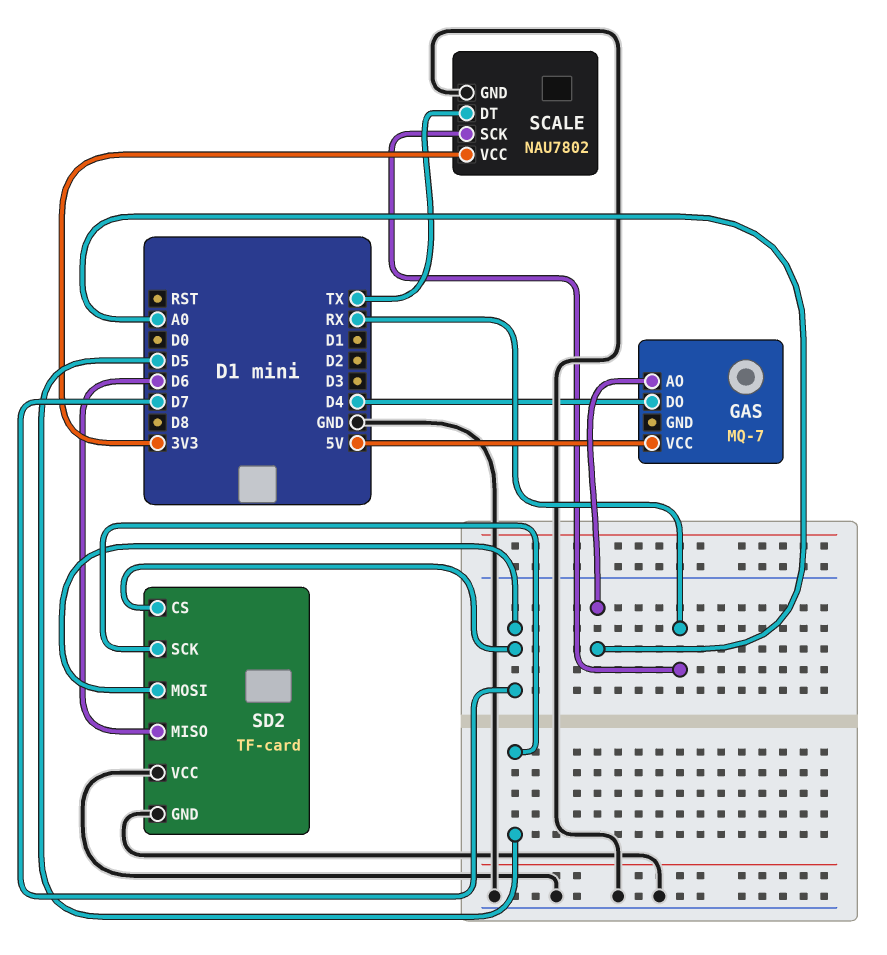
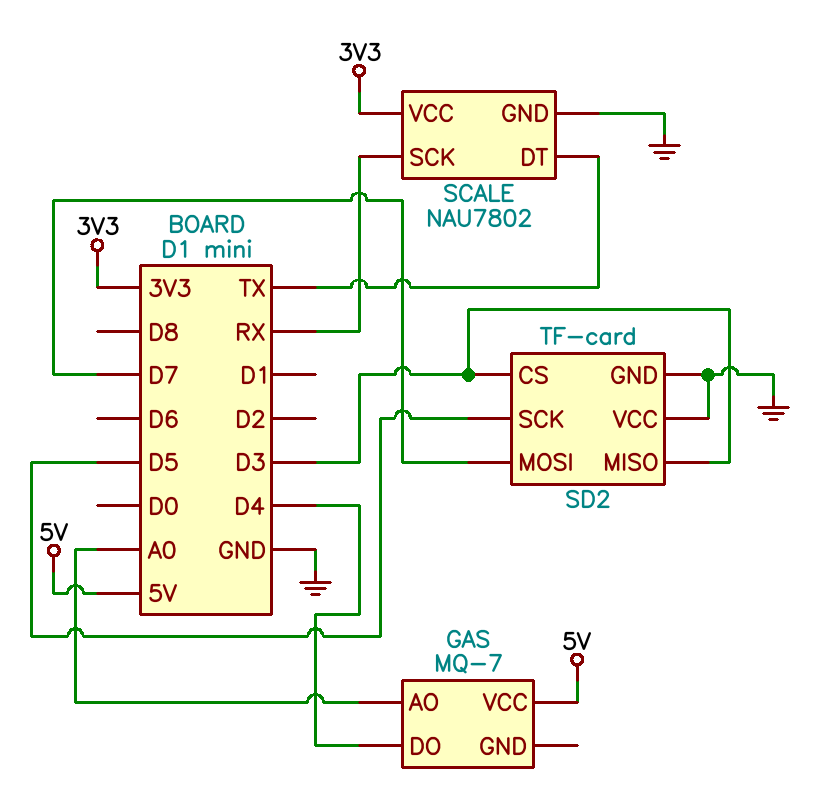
SD2 pin CS: D7 -> D3
SD2 pin MISO: D6 -> D3

